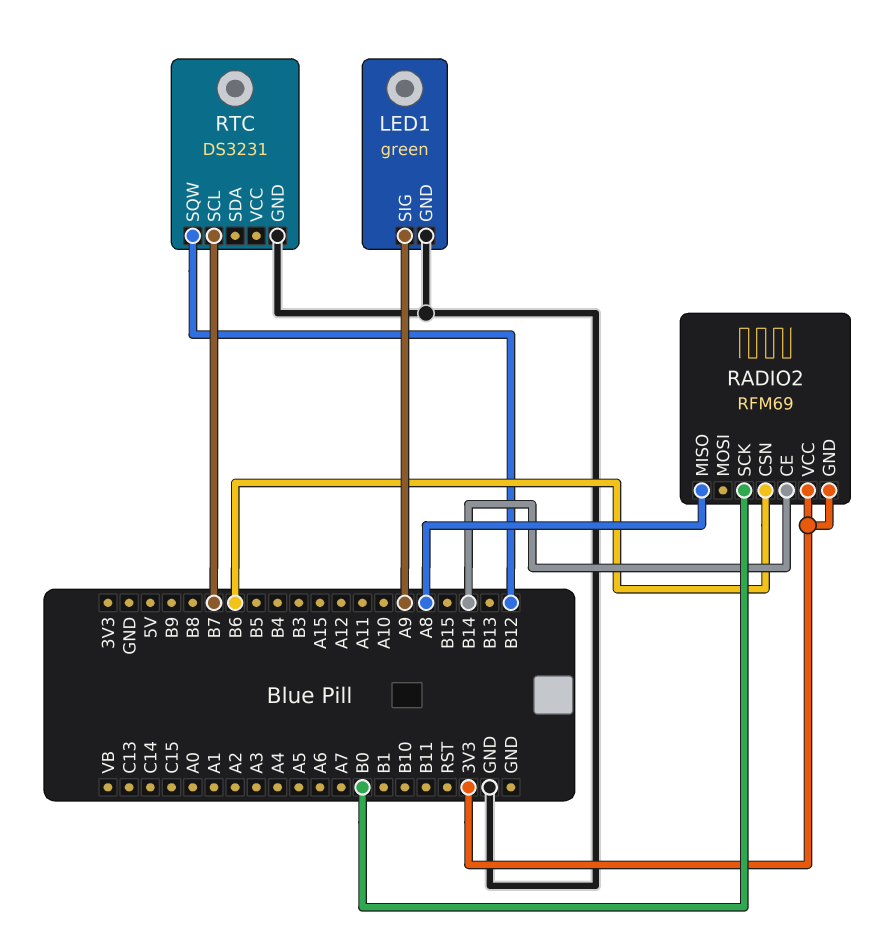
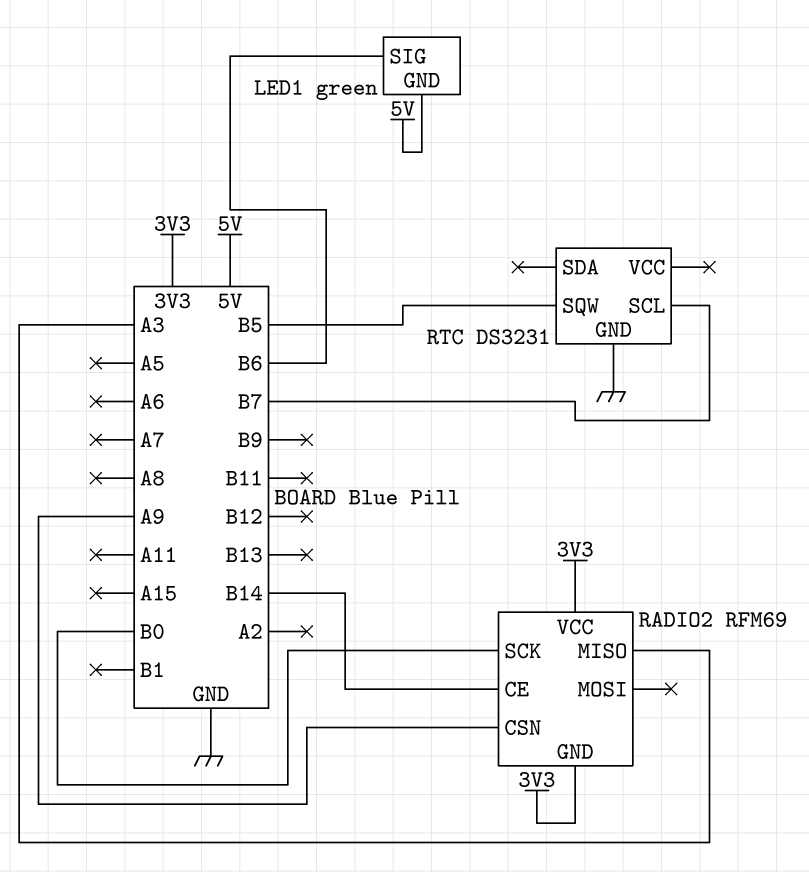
LED1 pin GND: GND -> 5V
LED1 pin SIG: A9 -> B6
RADIO2 pin CSN: B6 -> A9
RADIO2 pin MISO: A8 -> A3
RTC pin SQW: B12 -> B5

